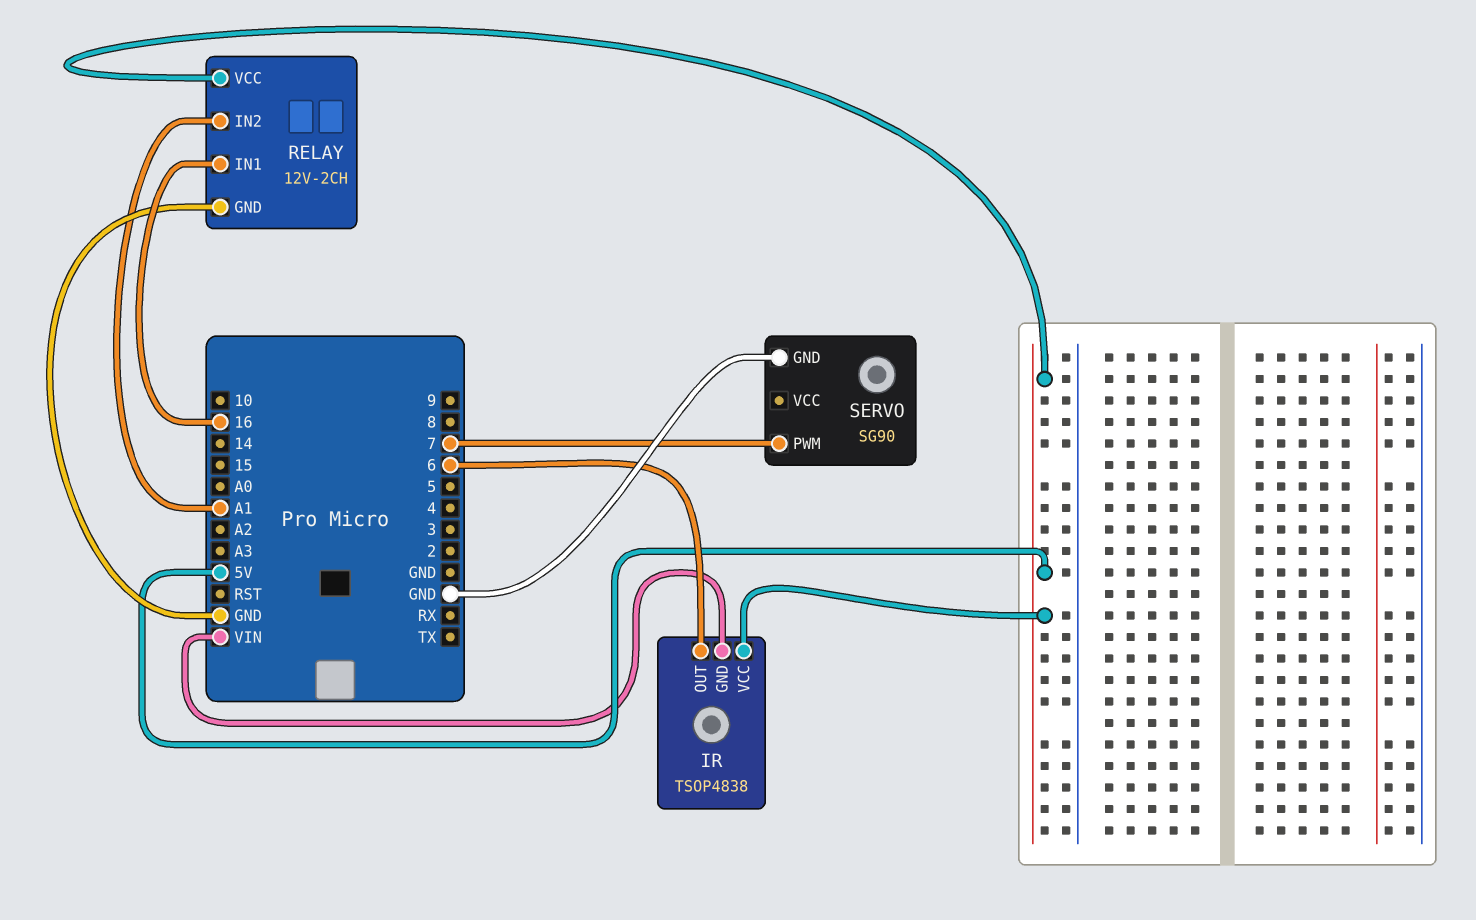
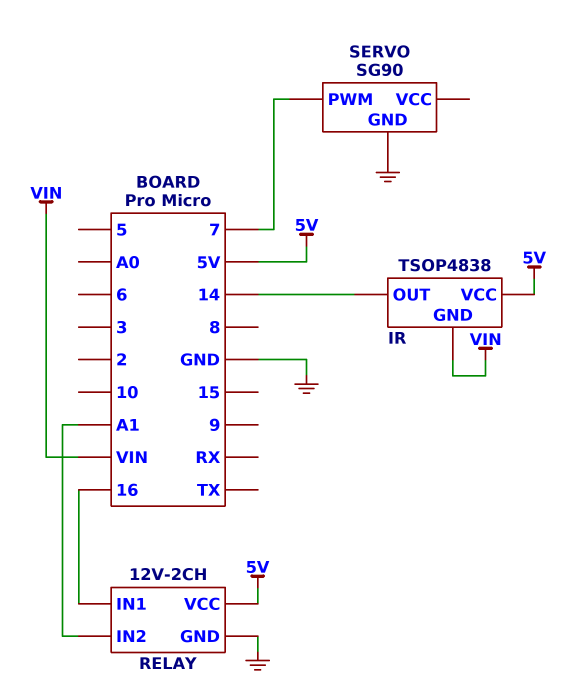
IR pin OUT: 6 -> 14

